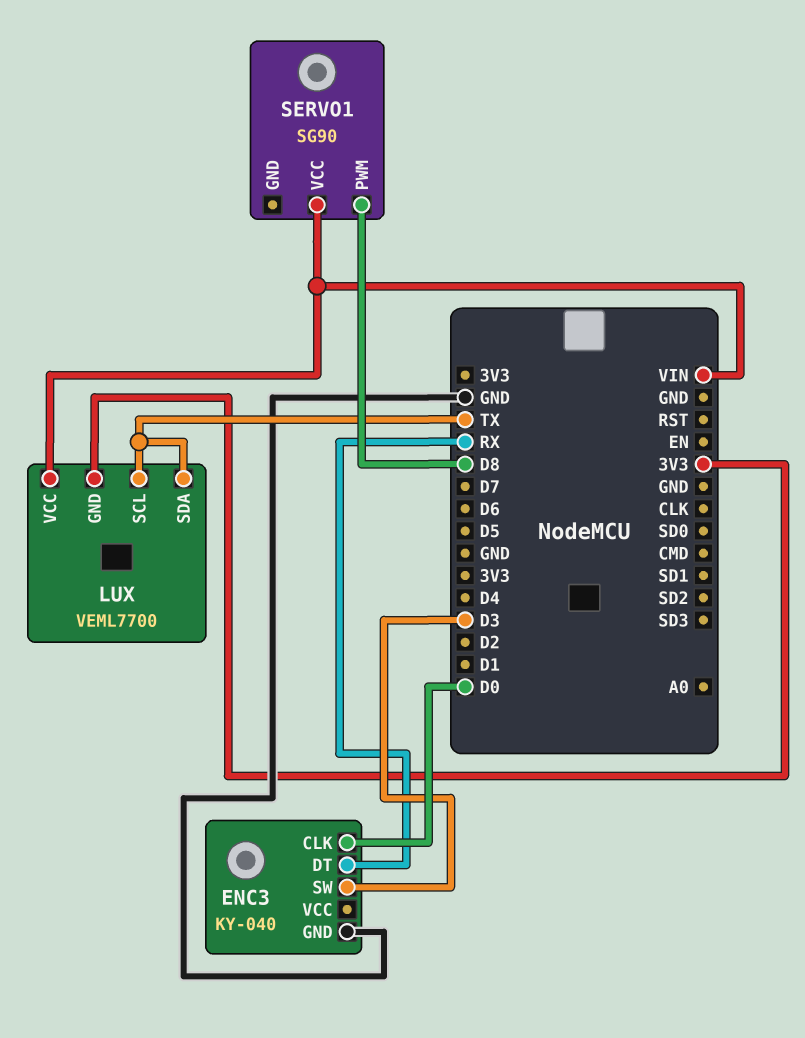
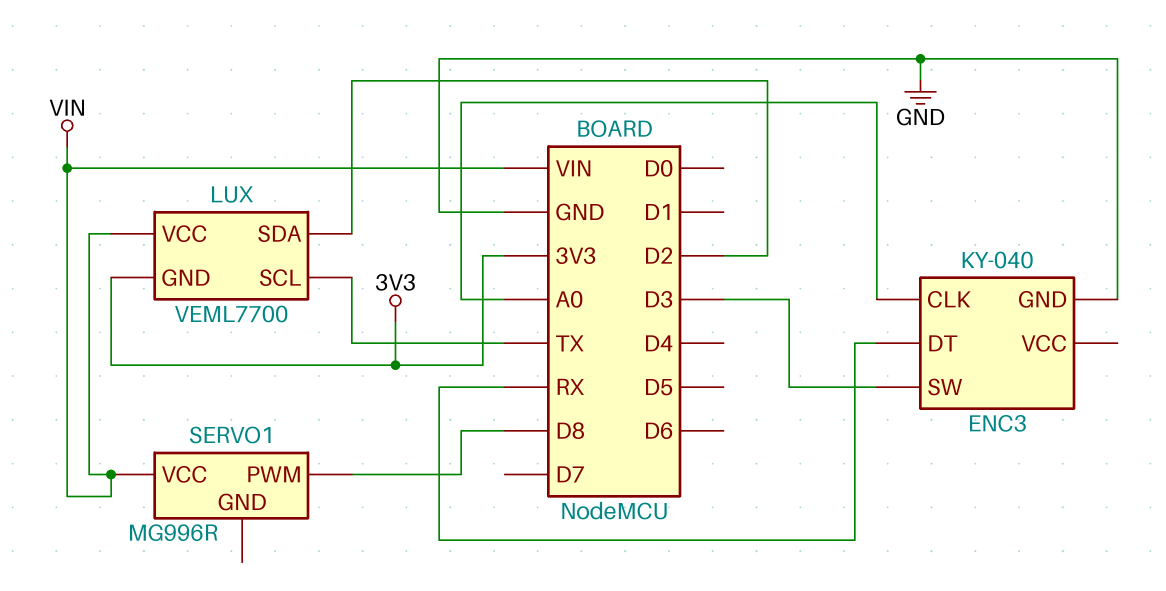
ENC3 pin CLK: D0 -> A0
LUX pin SDA: TX -> D2
SERVO1: SG90 -> MG996R

